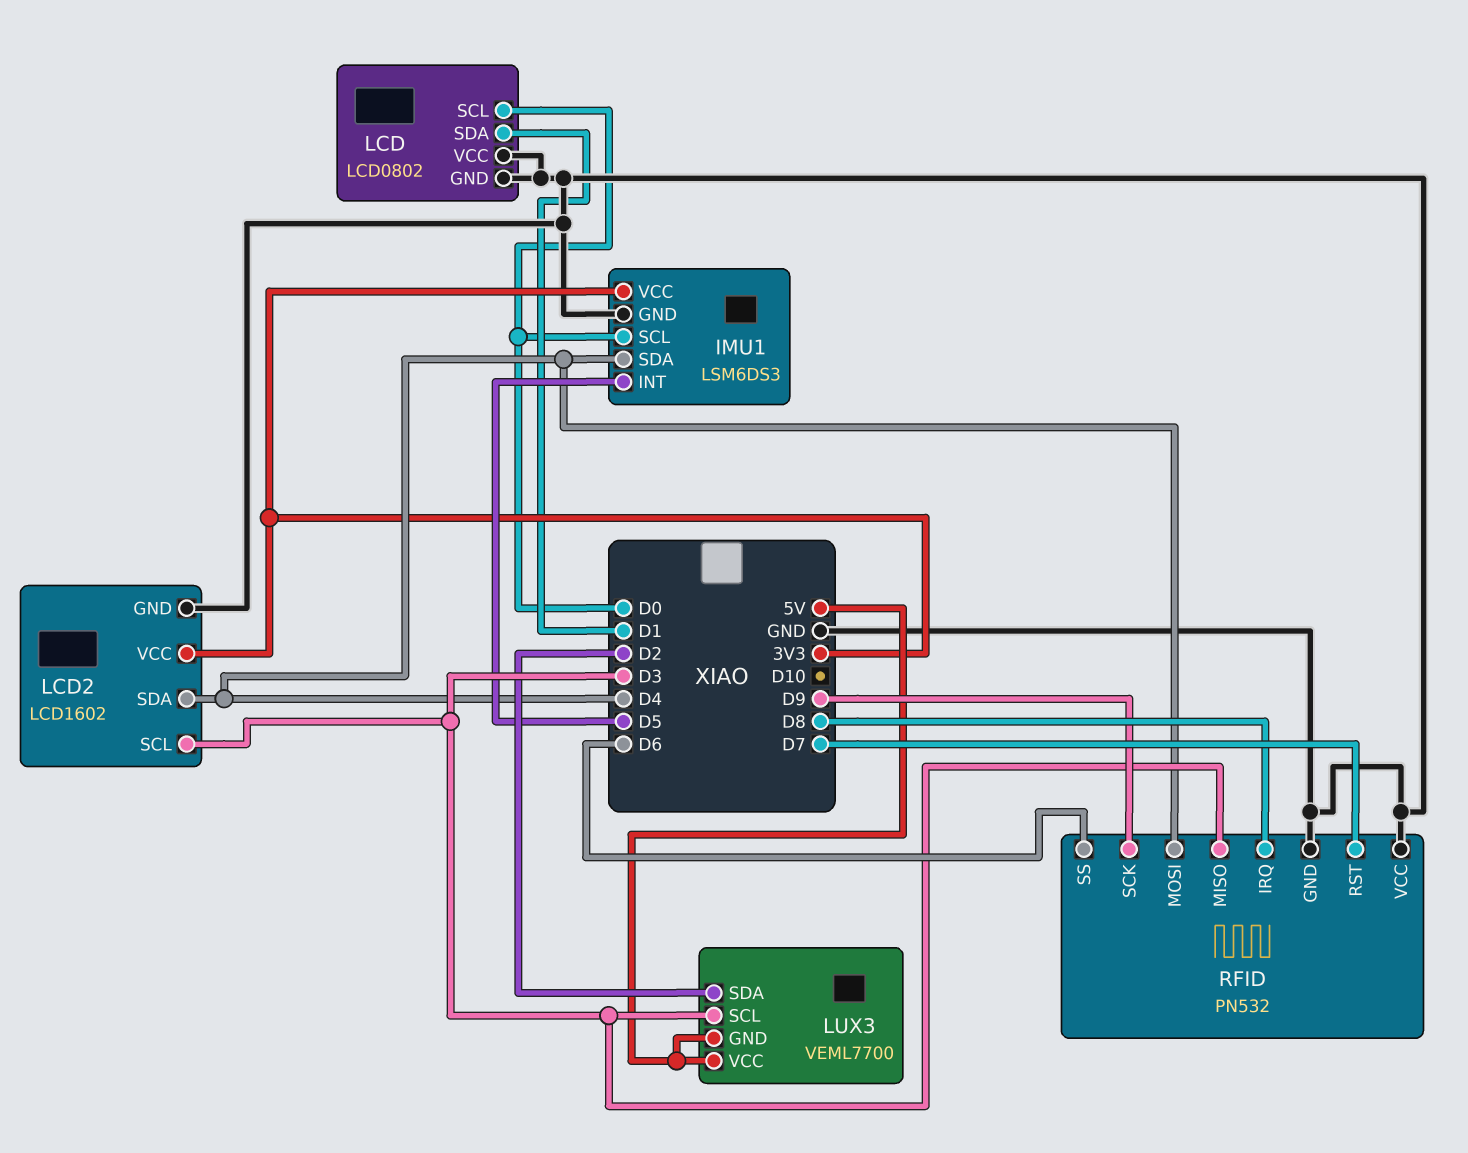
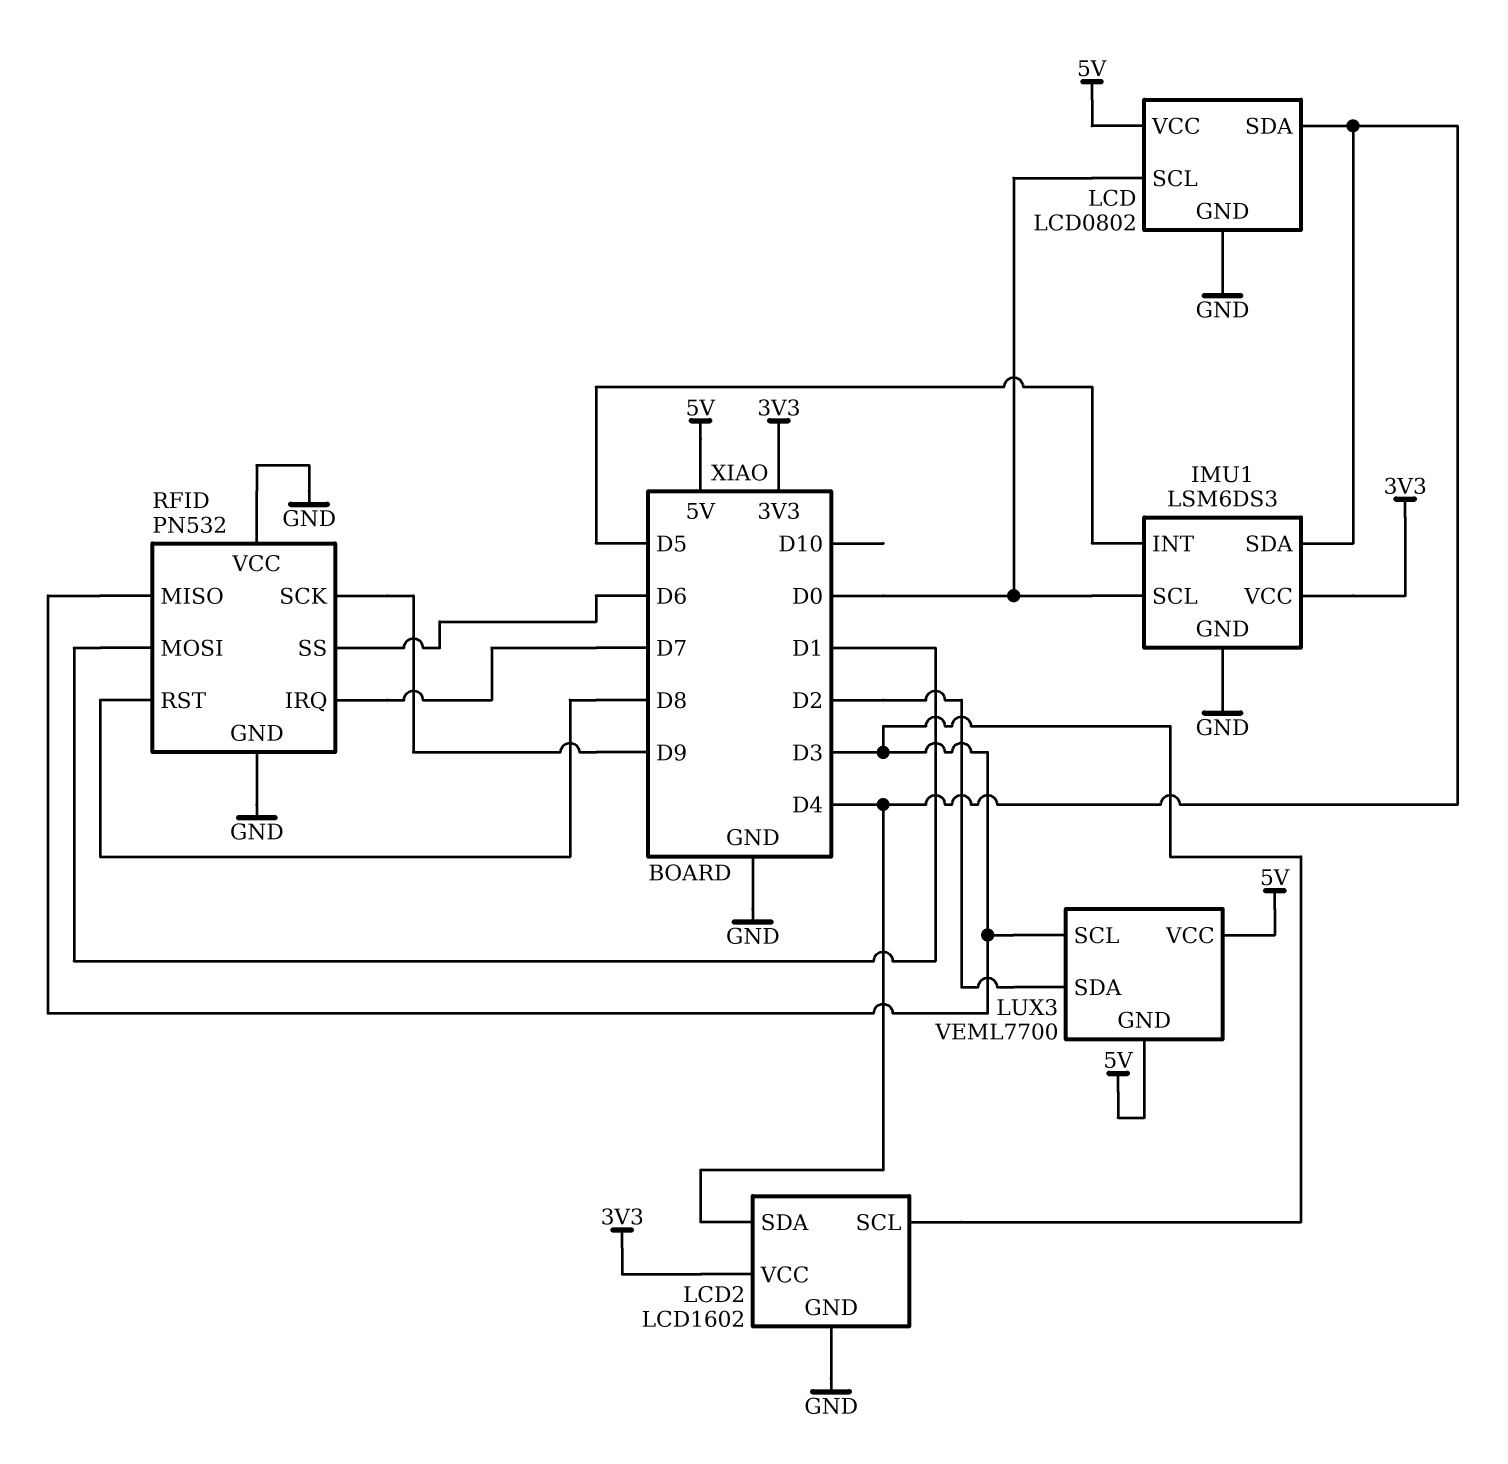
LCD pin SDA: D1 -> D4
LCD pin VCC: GND -> 5V
RFID pin IRQ: D8 -> D7
RFID pin MOSI: D4 -> D1
RFID pin RST: D7 -> D8

